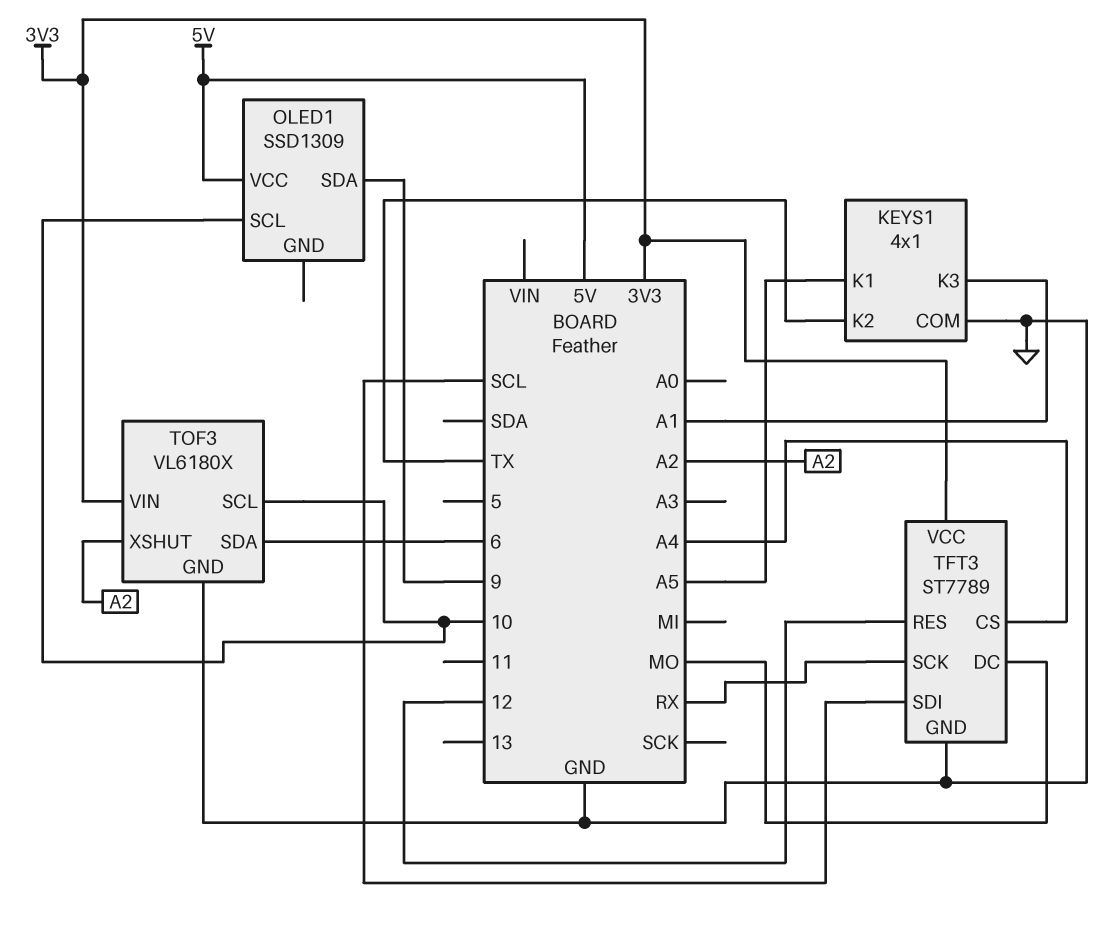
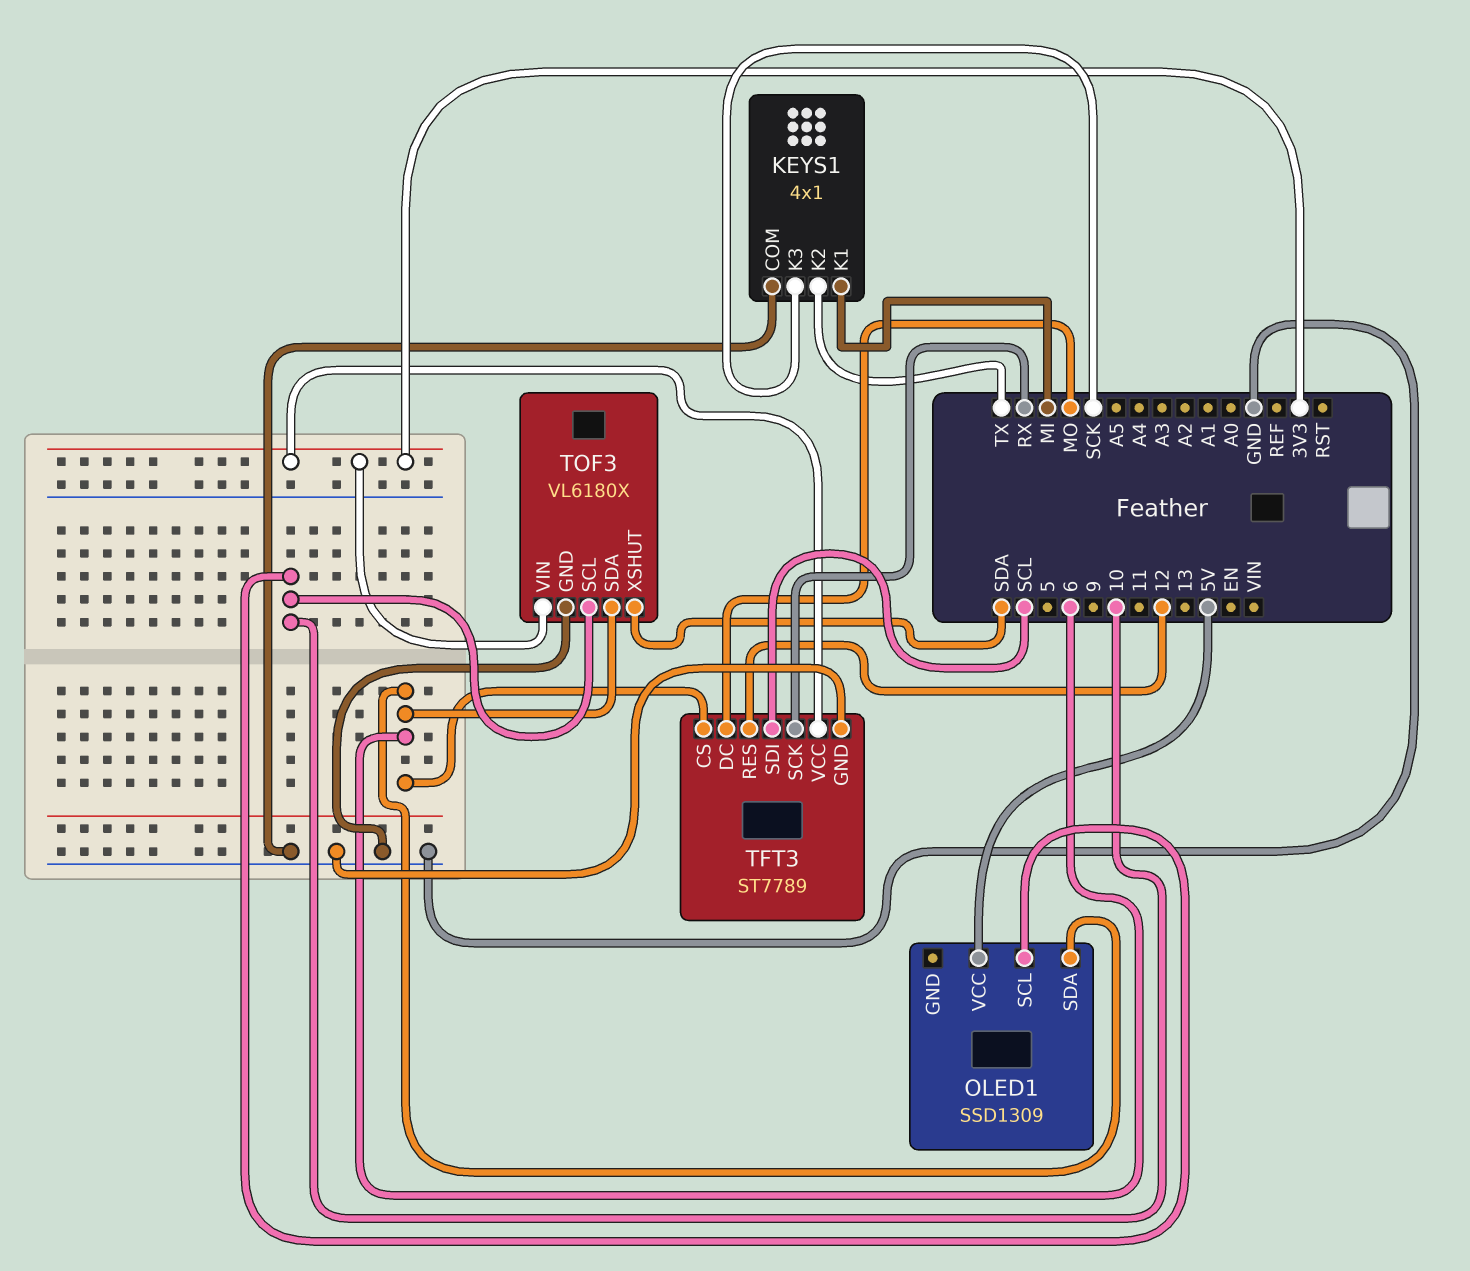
KEYS1 pin K1: A5 -> MI
KEYS1 pin K3: A1 -> SCK
OLED1 pin SDA: 9 -> 6
TFT3 pin CS: A4 -> 6
TOF3 pin XSHUT: A2 -> SDA

